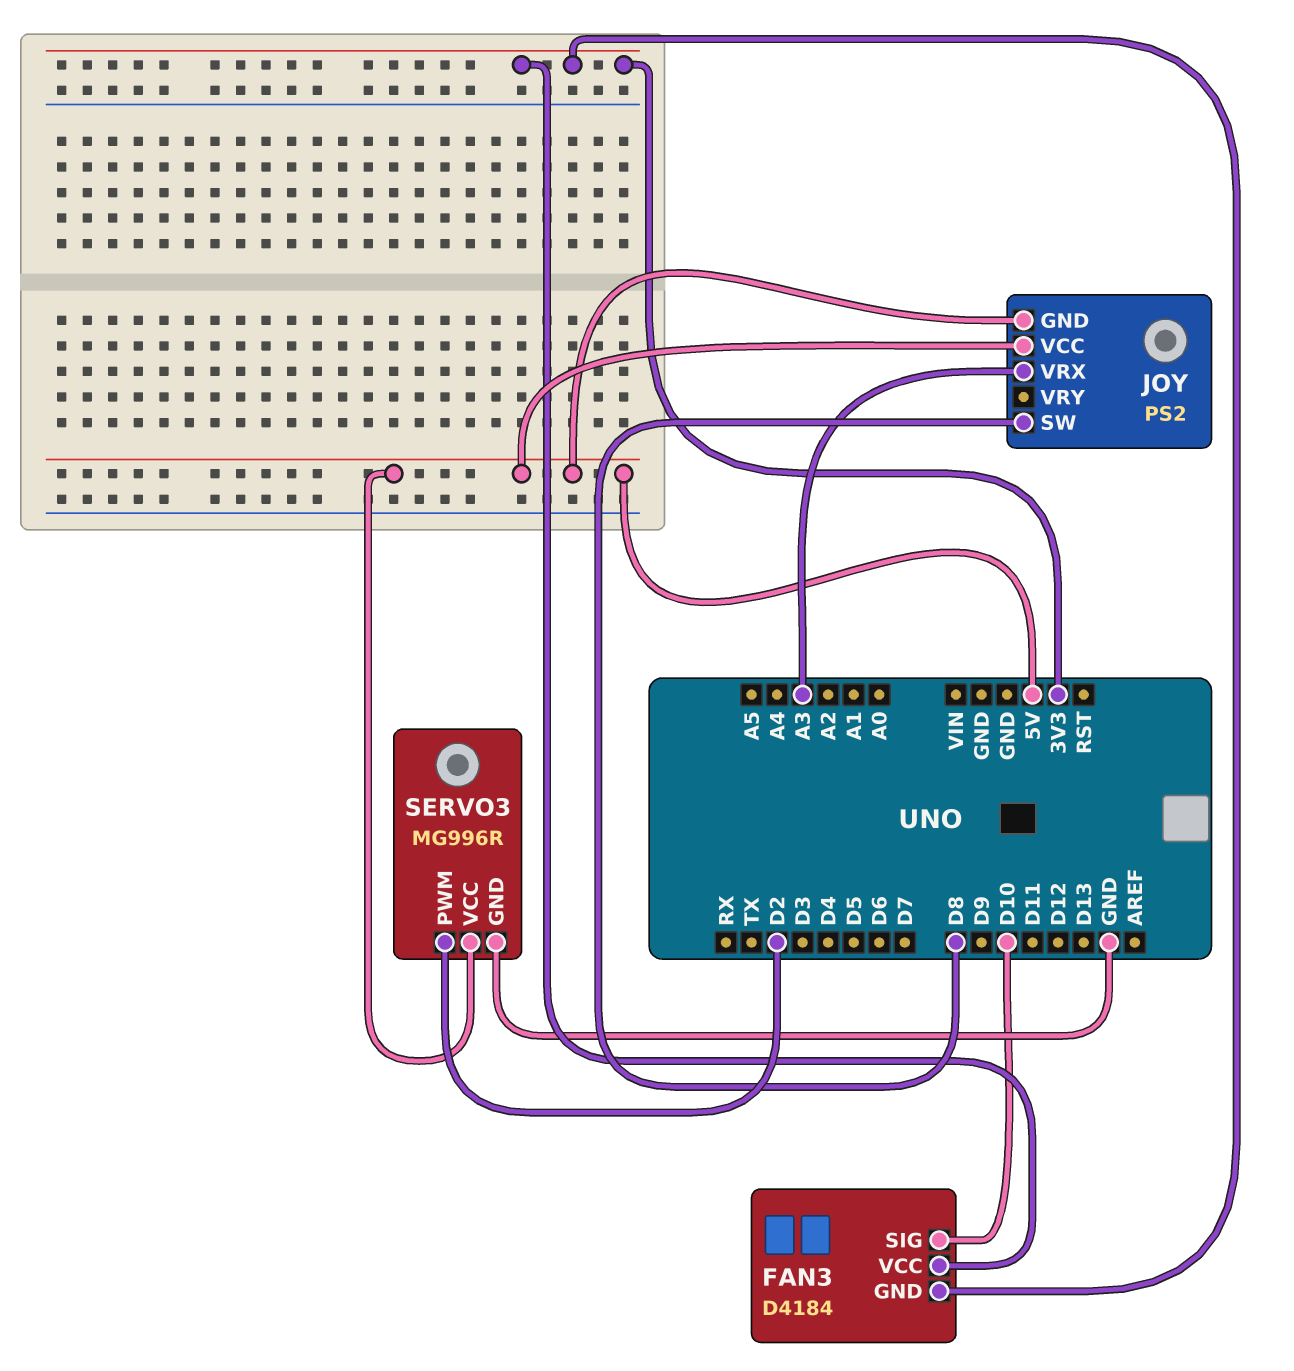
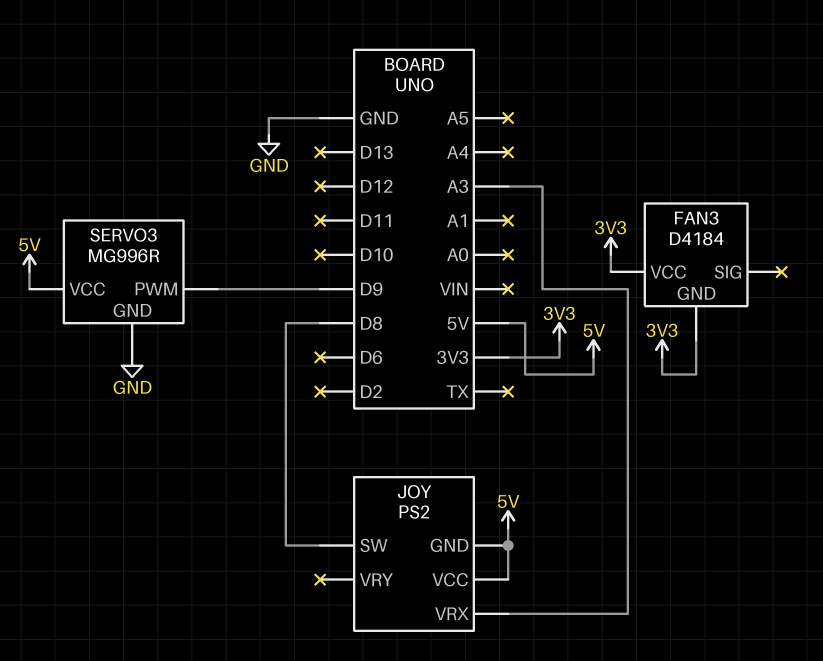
FAN3 pin SIG: D10 -> none
SERVO3 pin PWM: D2 -> D9

